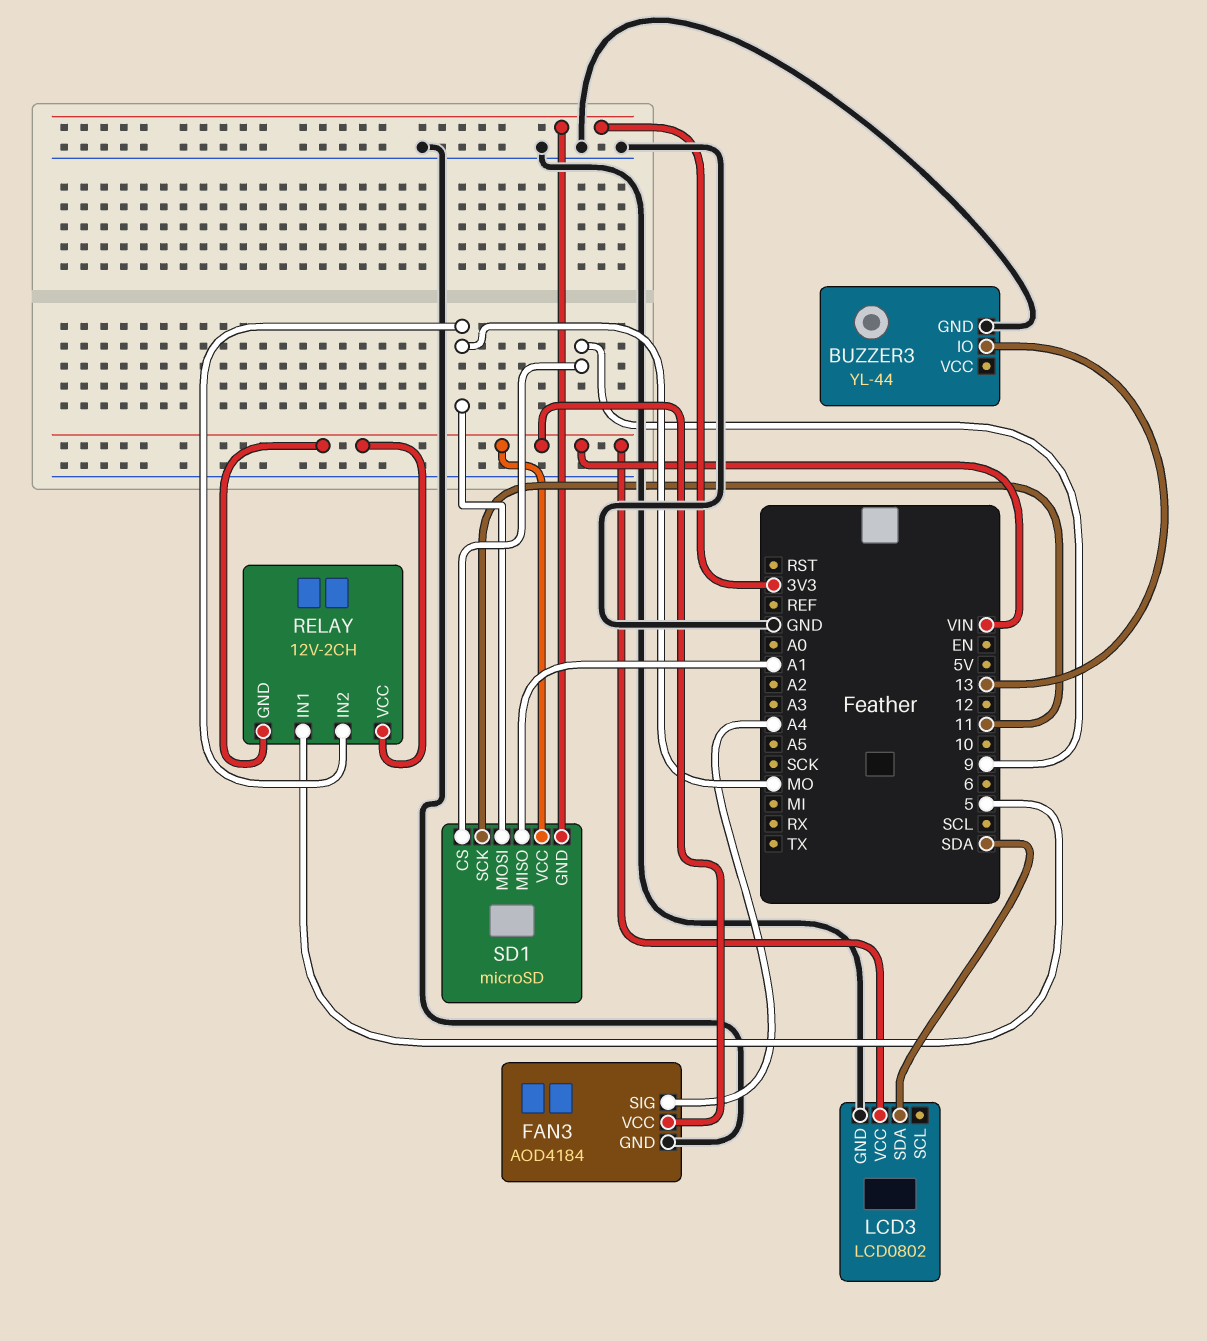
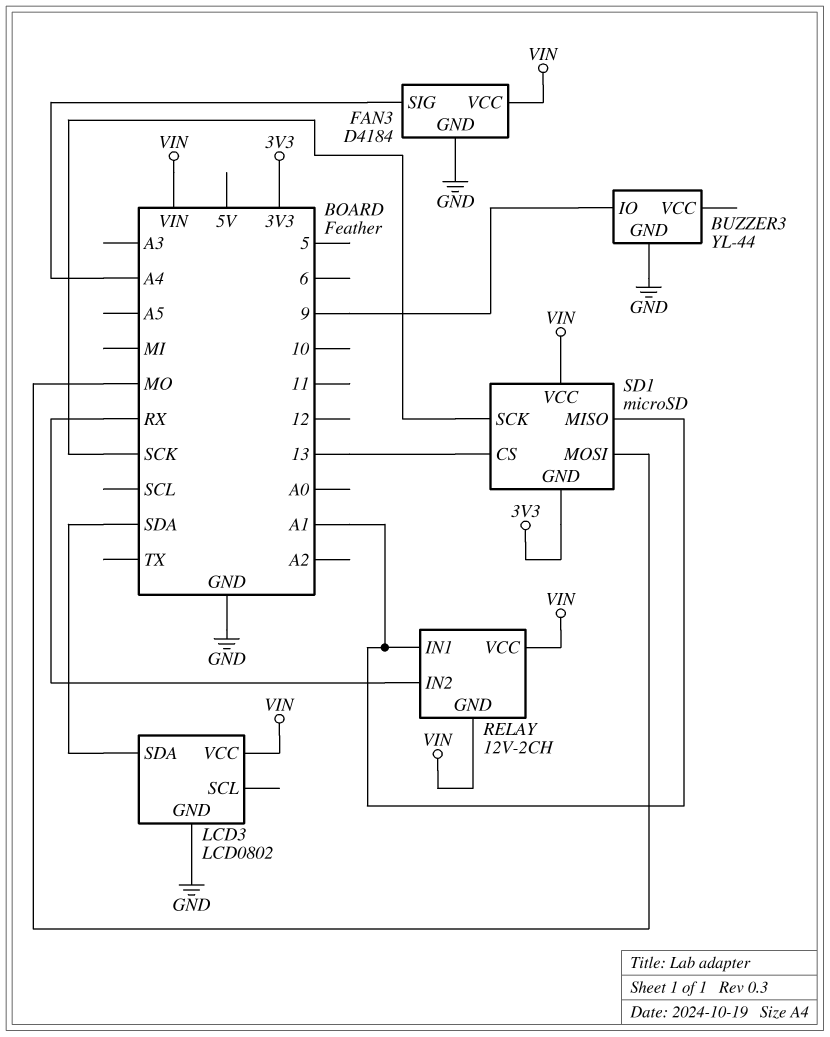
BUZZER3 pin IO: 13 -> 9
FAN3: AOD4184 -> D4184
RELAY pin IN1: 5 -> A1
RELAY pin IN2: MO -> RX
SD1 pin CS: 9 -> 13
SD1 pin SCK: 11 -> SCK

